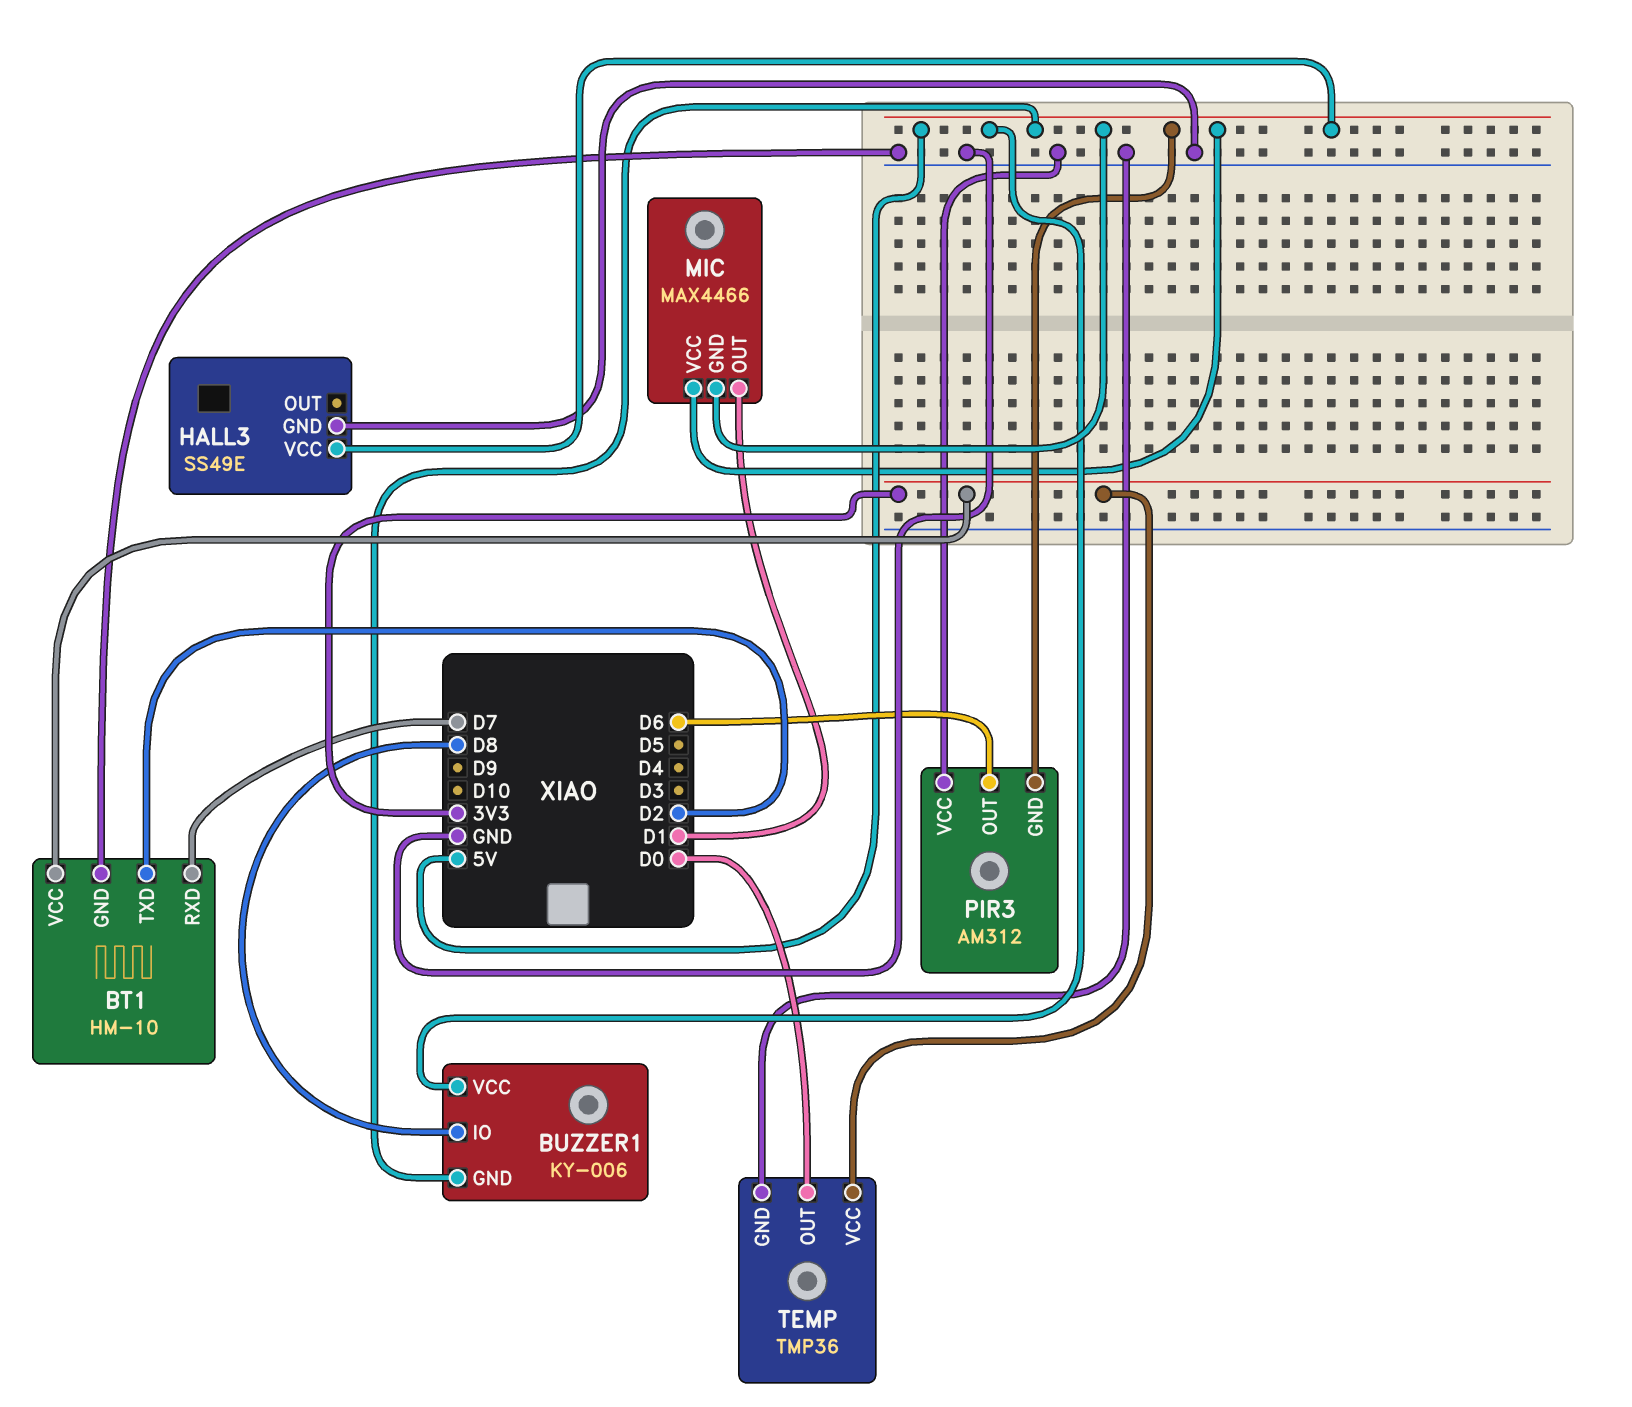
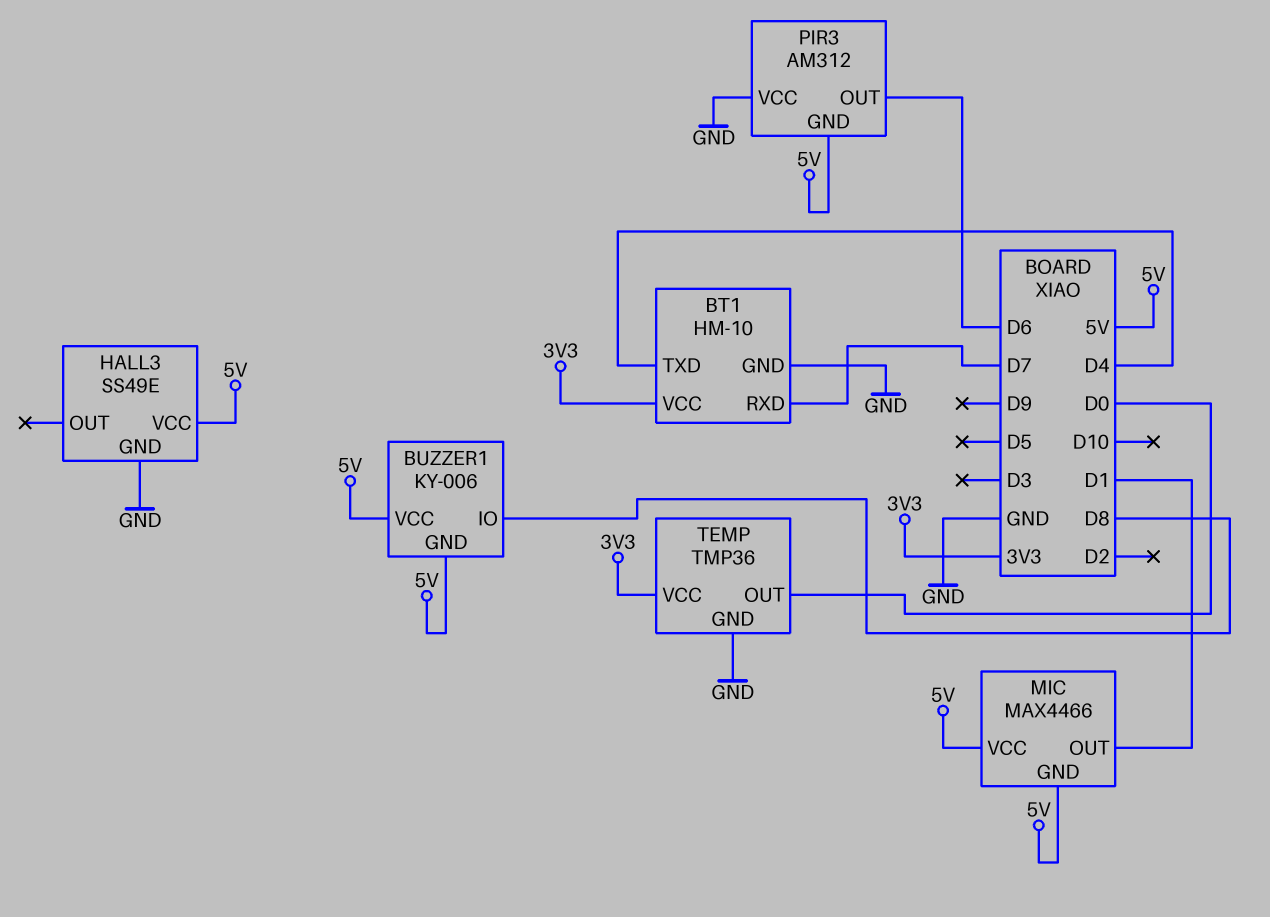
BT1 pin TXD: D2 -> D4

